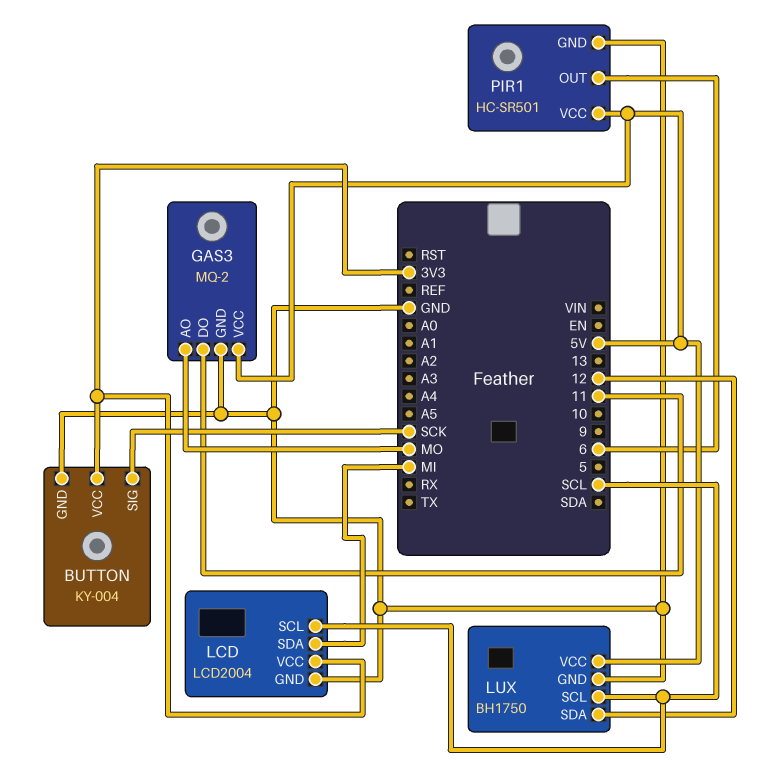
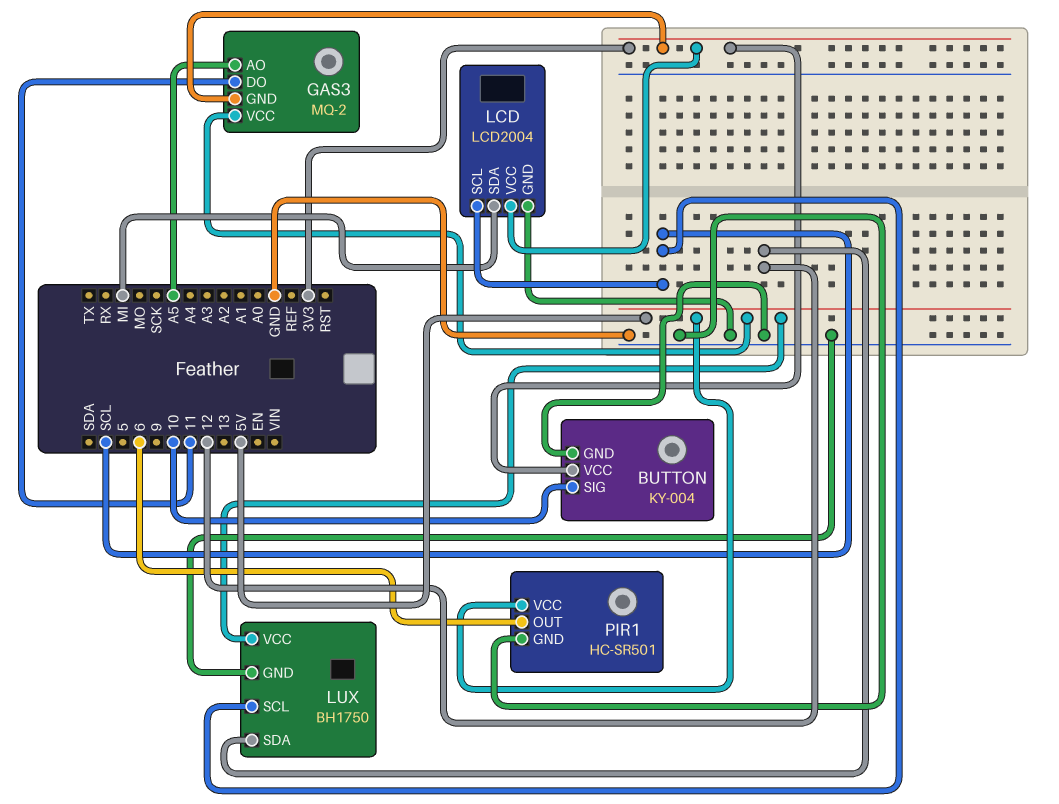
BUTTON pin SIG: SCK -> 10
GAS3 pin AO: MO -> A5
GAS3 pin GND: GND -> 3V3

